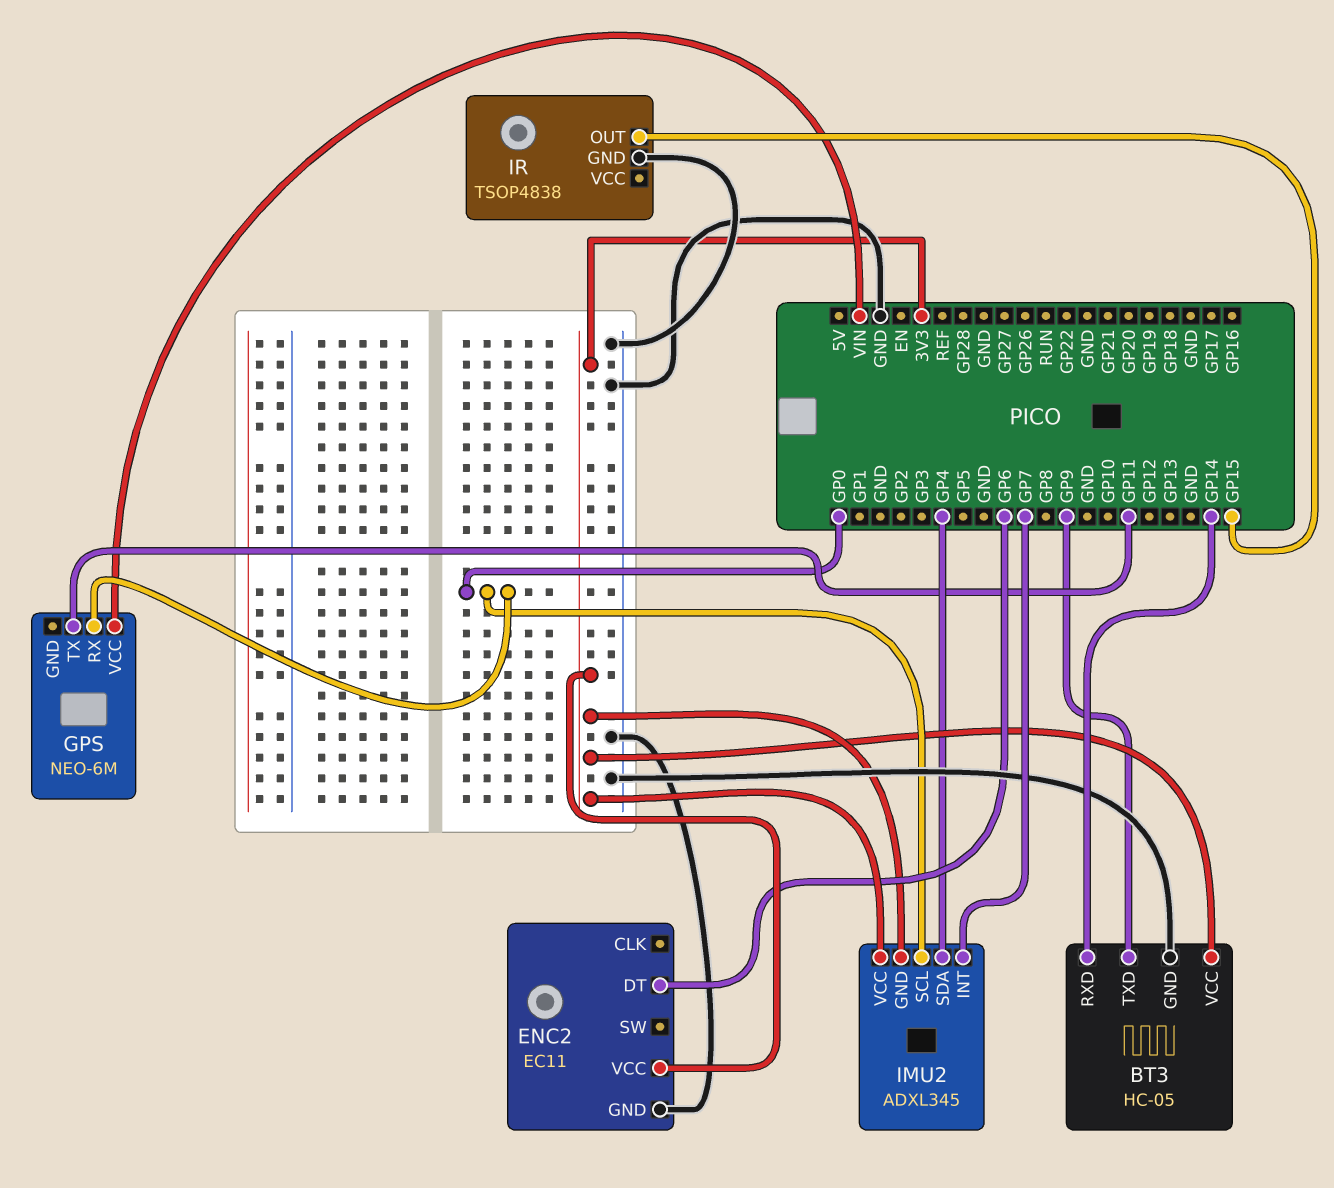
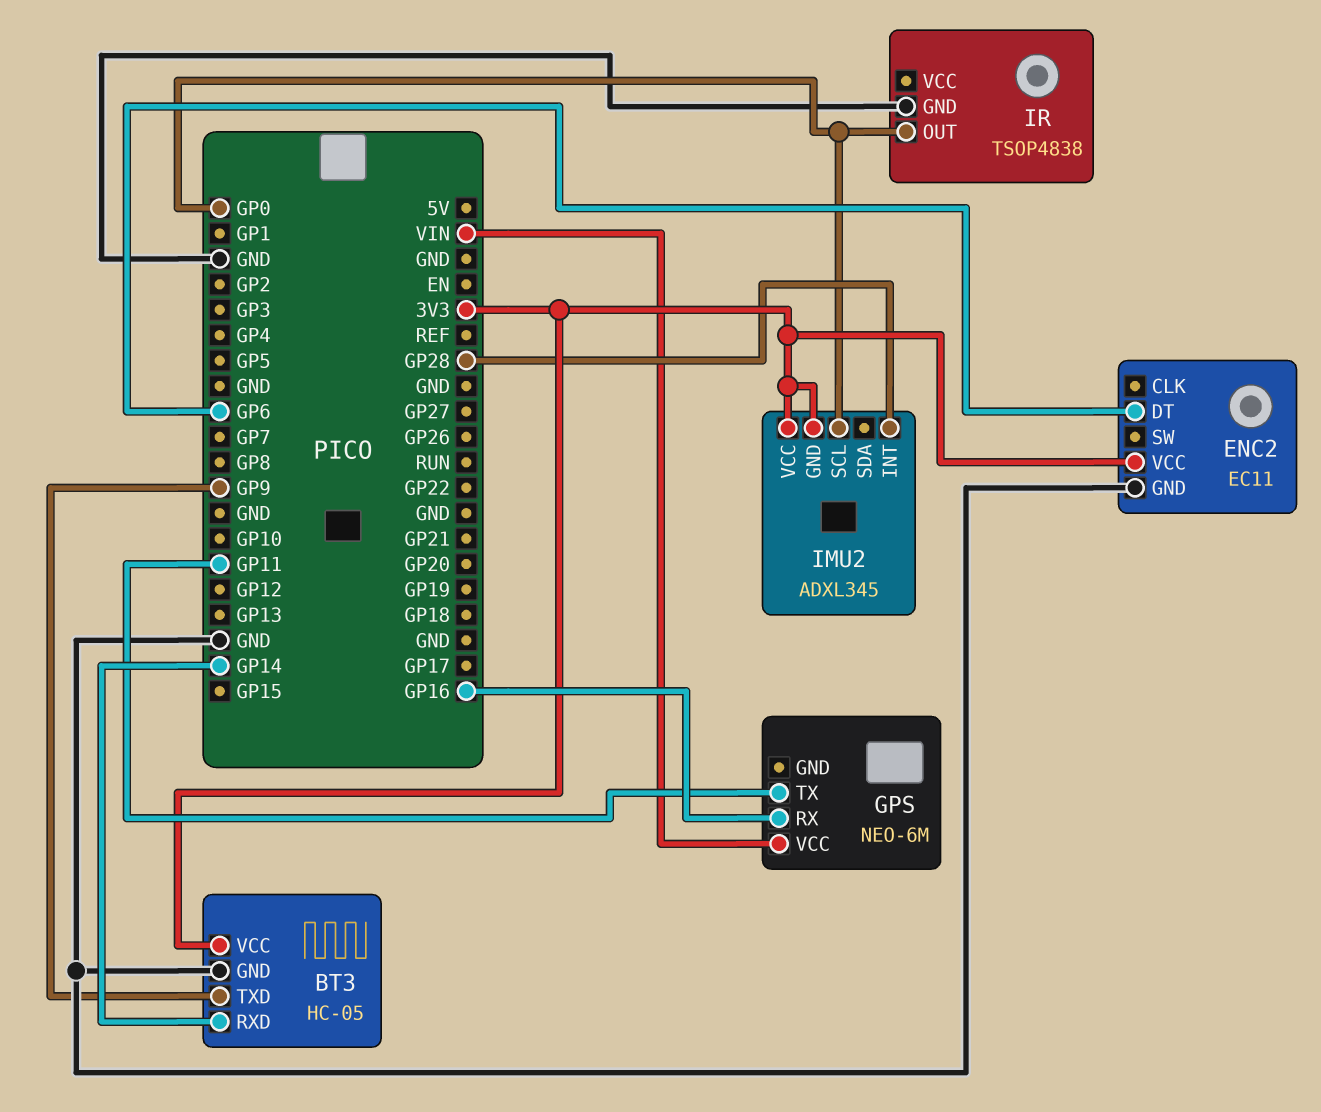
GPS pin RX: GP0 -> GP16
IMU2 pin INT: GP7 -> GP28
IMU2 pin SDA: GP4 -> none
IR pin OUT: GP15 -> GP0

